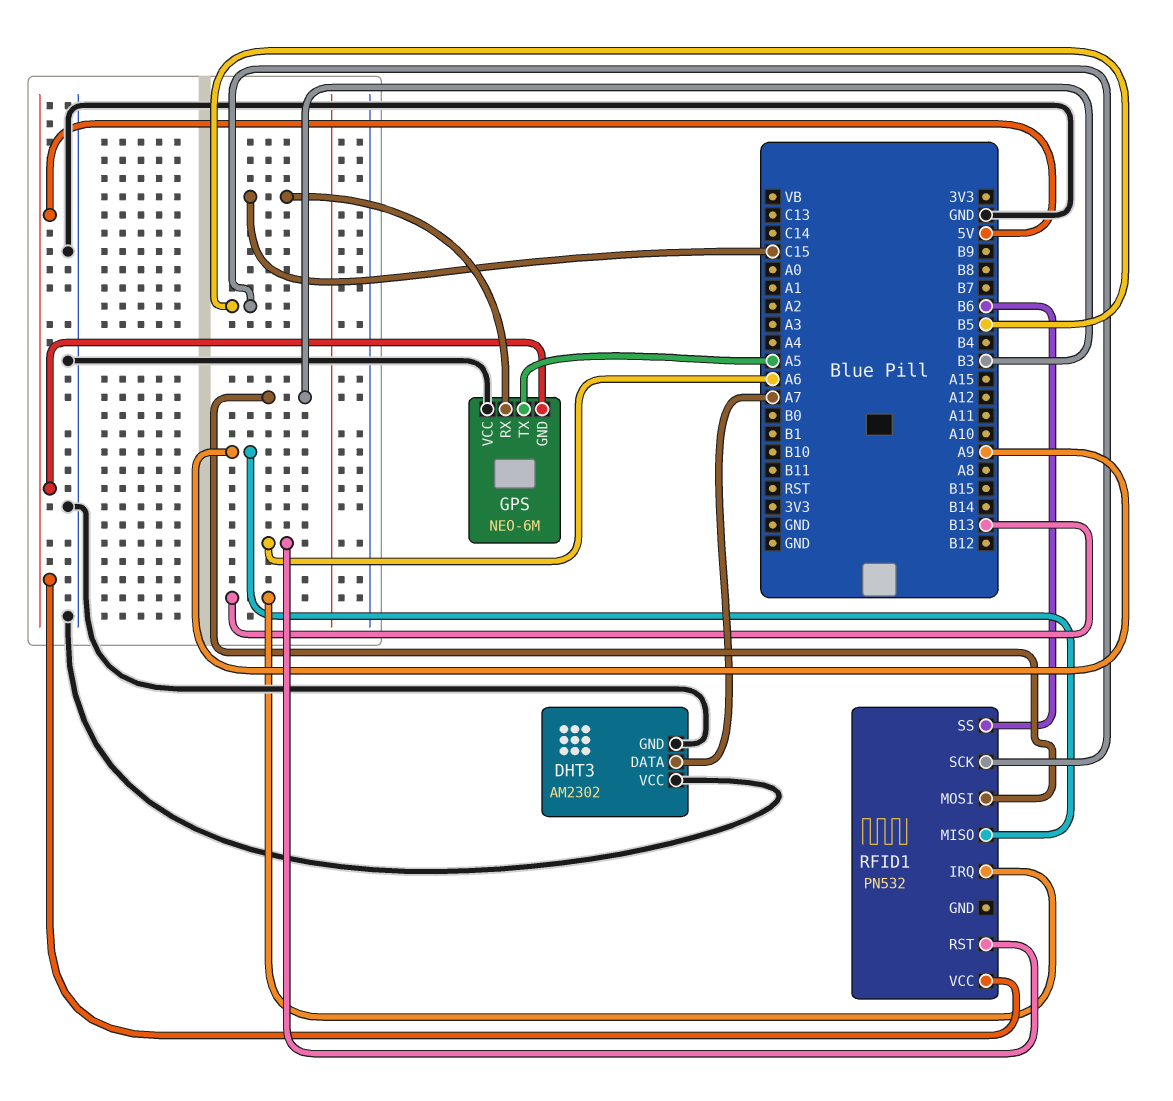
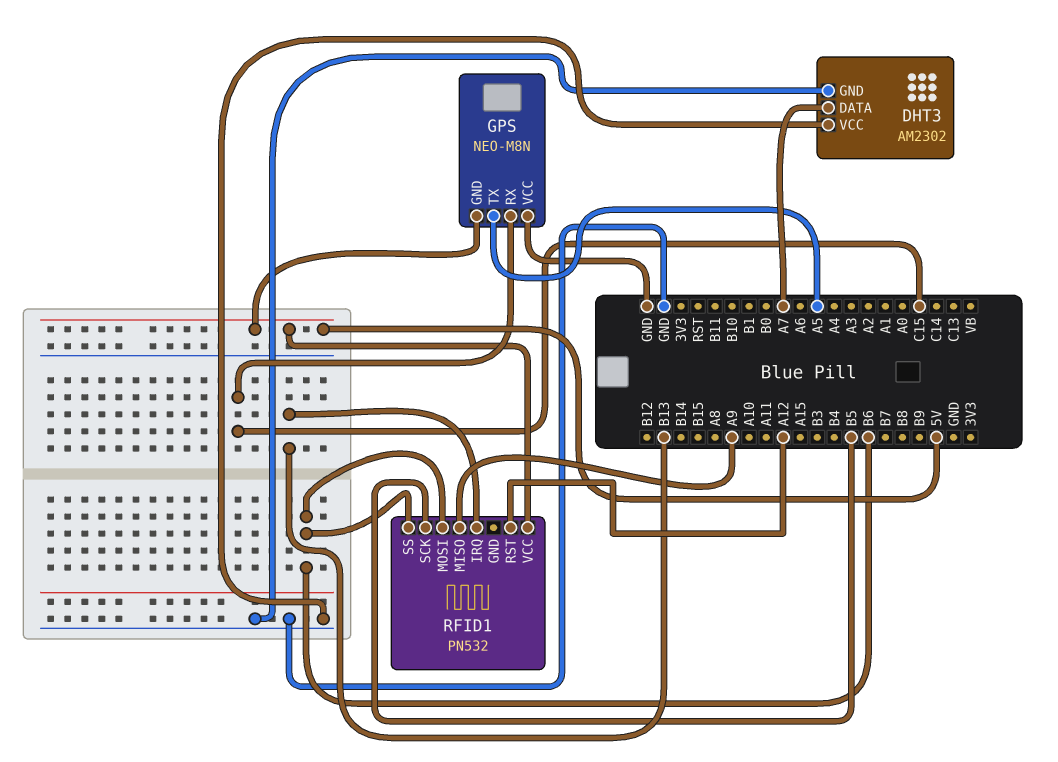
GPS: NEO-6M -> NEO-M8N
RFID1 pin MOSI: B3 -> B6
RFID1 pin RST: A6 -> A12

